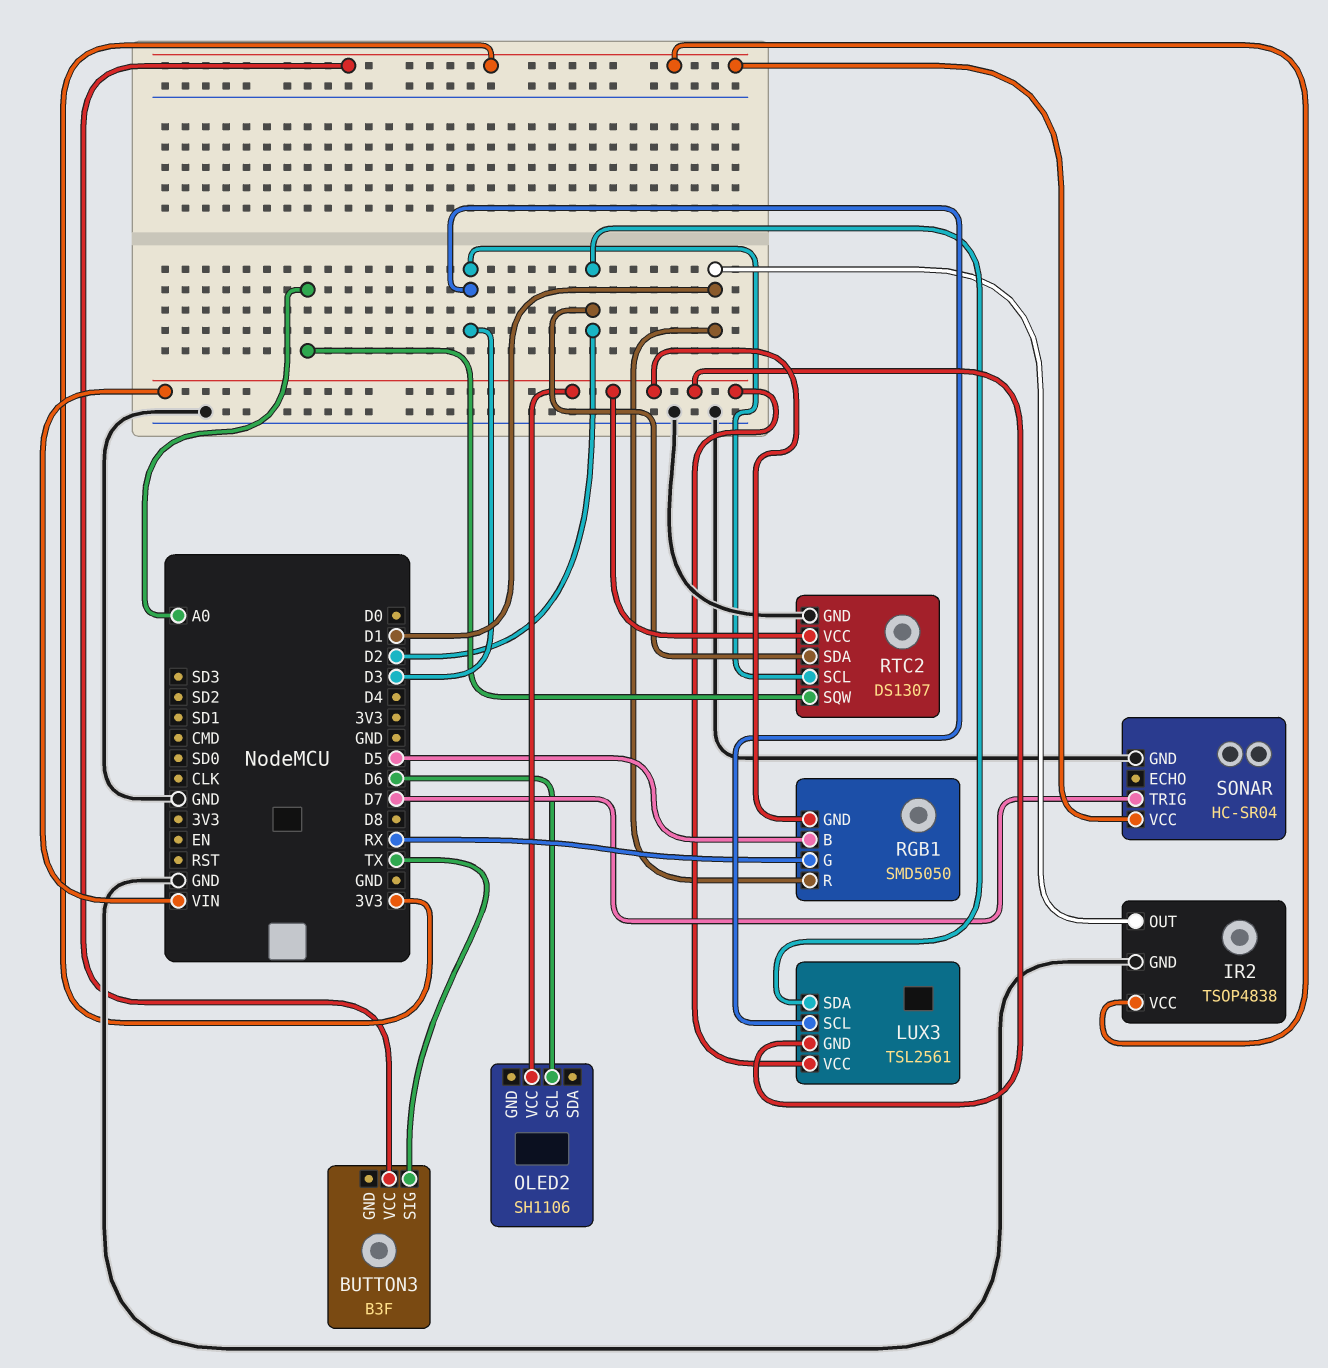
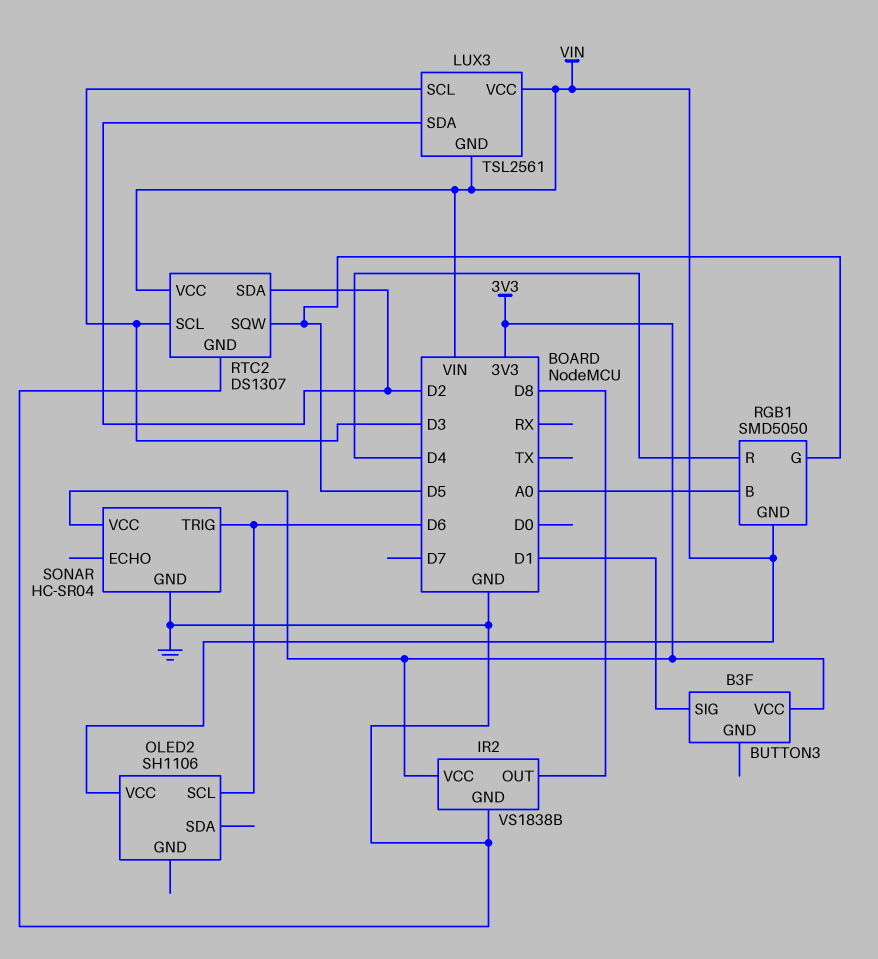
BUTTON3 pin SIG: TX -> D1
IR2: TSOP4838 -> VS1838B
IR2 pin OUT: D1 -> D8
RGB1 pin B: D5 -> A0
RGB1 pin G: RX -> D5
RGB1 pin R: D1 -> D4
RTC2 pin SQW: A0 -> D5
SONAR pin TRIG: D7 -> D6

